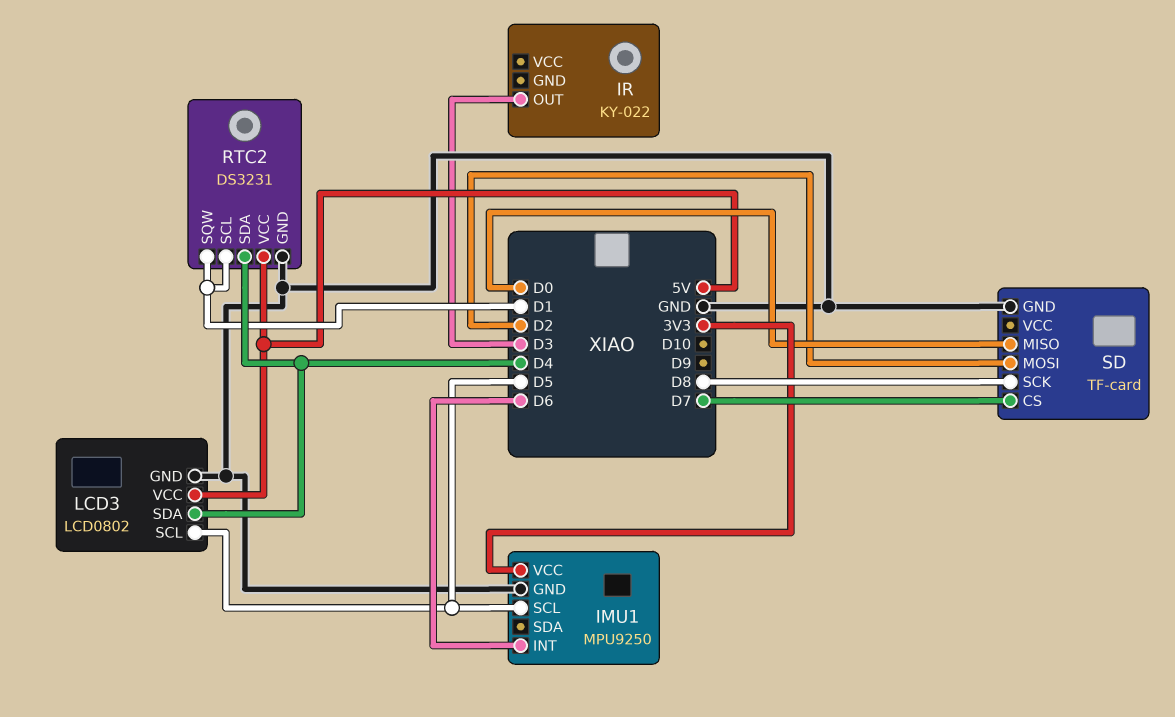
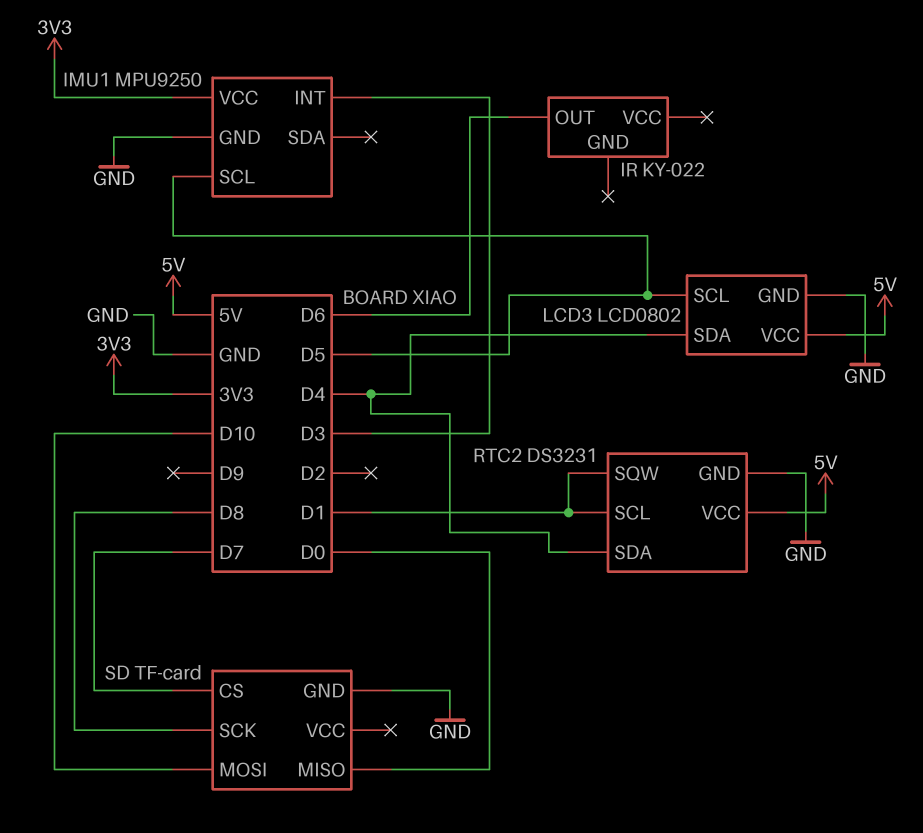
IMU1 pin INT: D6 -> D3
IR pin OUT: D3 -> D6
SD pin MOSI: D2 -> D10

